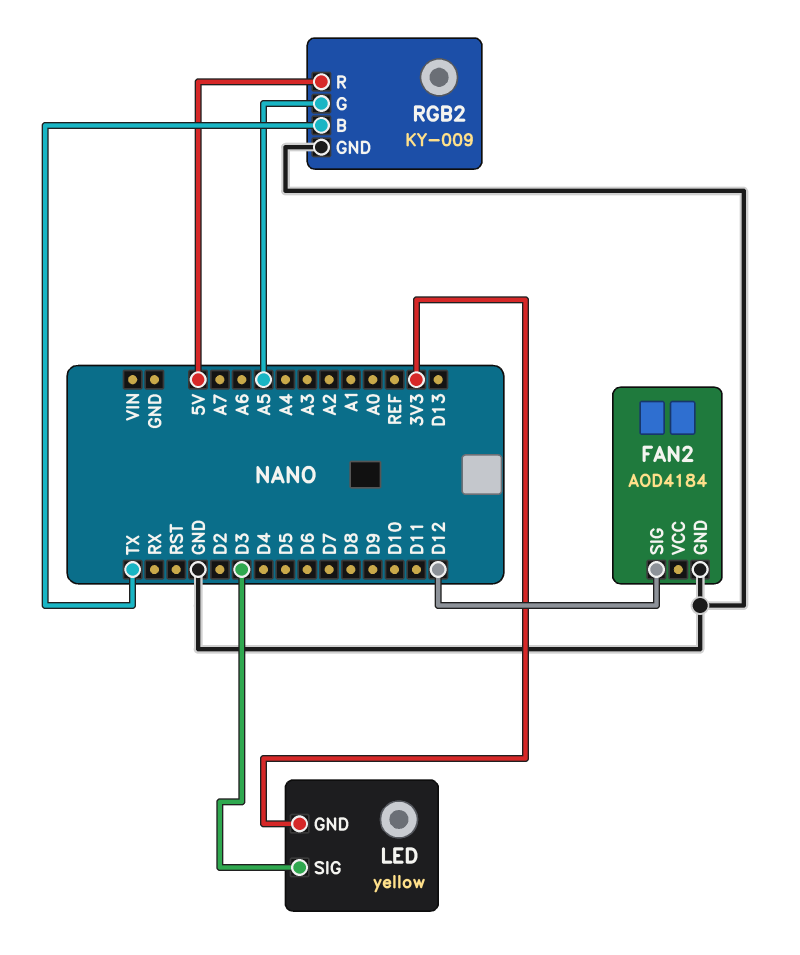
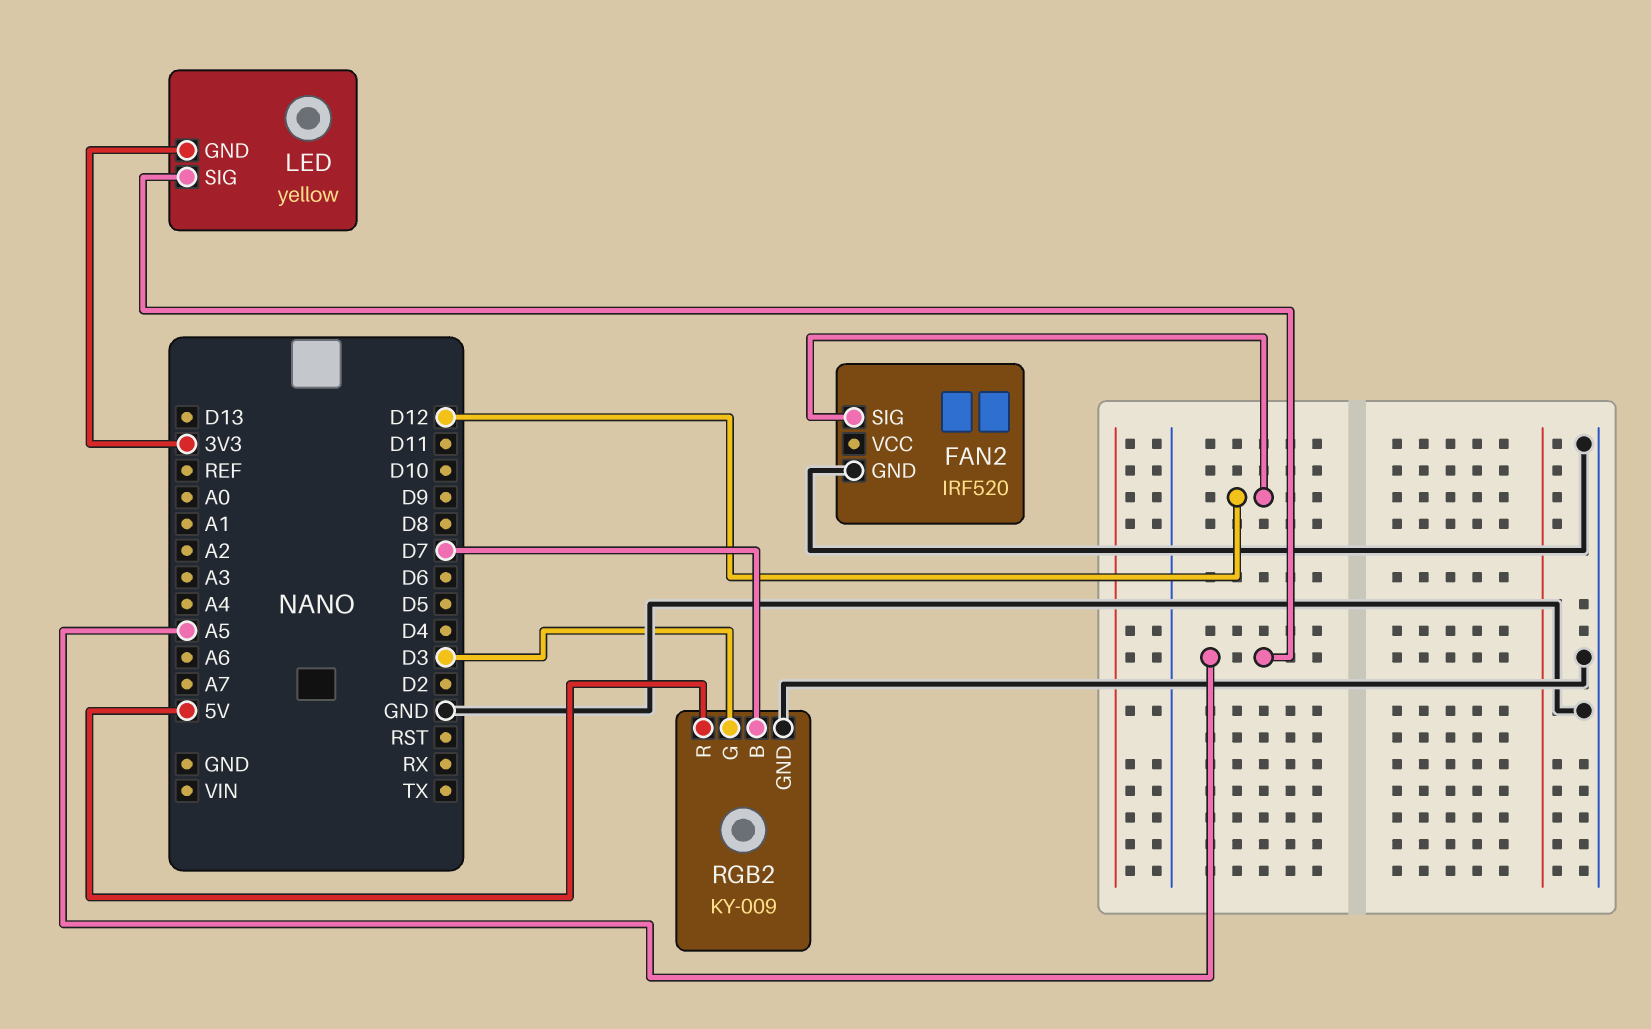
FAN2: AOD4184 -> IRF520
LED pin SIG: D3 -> A5
RGB2 pin B: TX -> D7
RGB2 pin G: A5 -> D3

